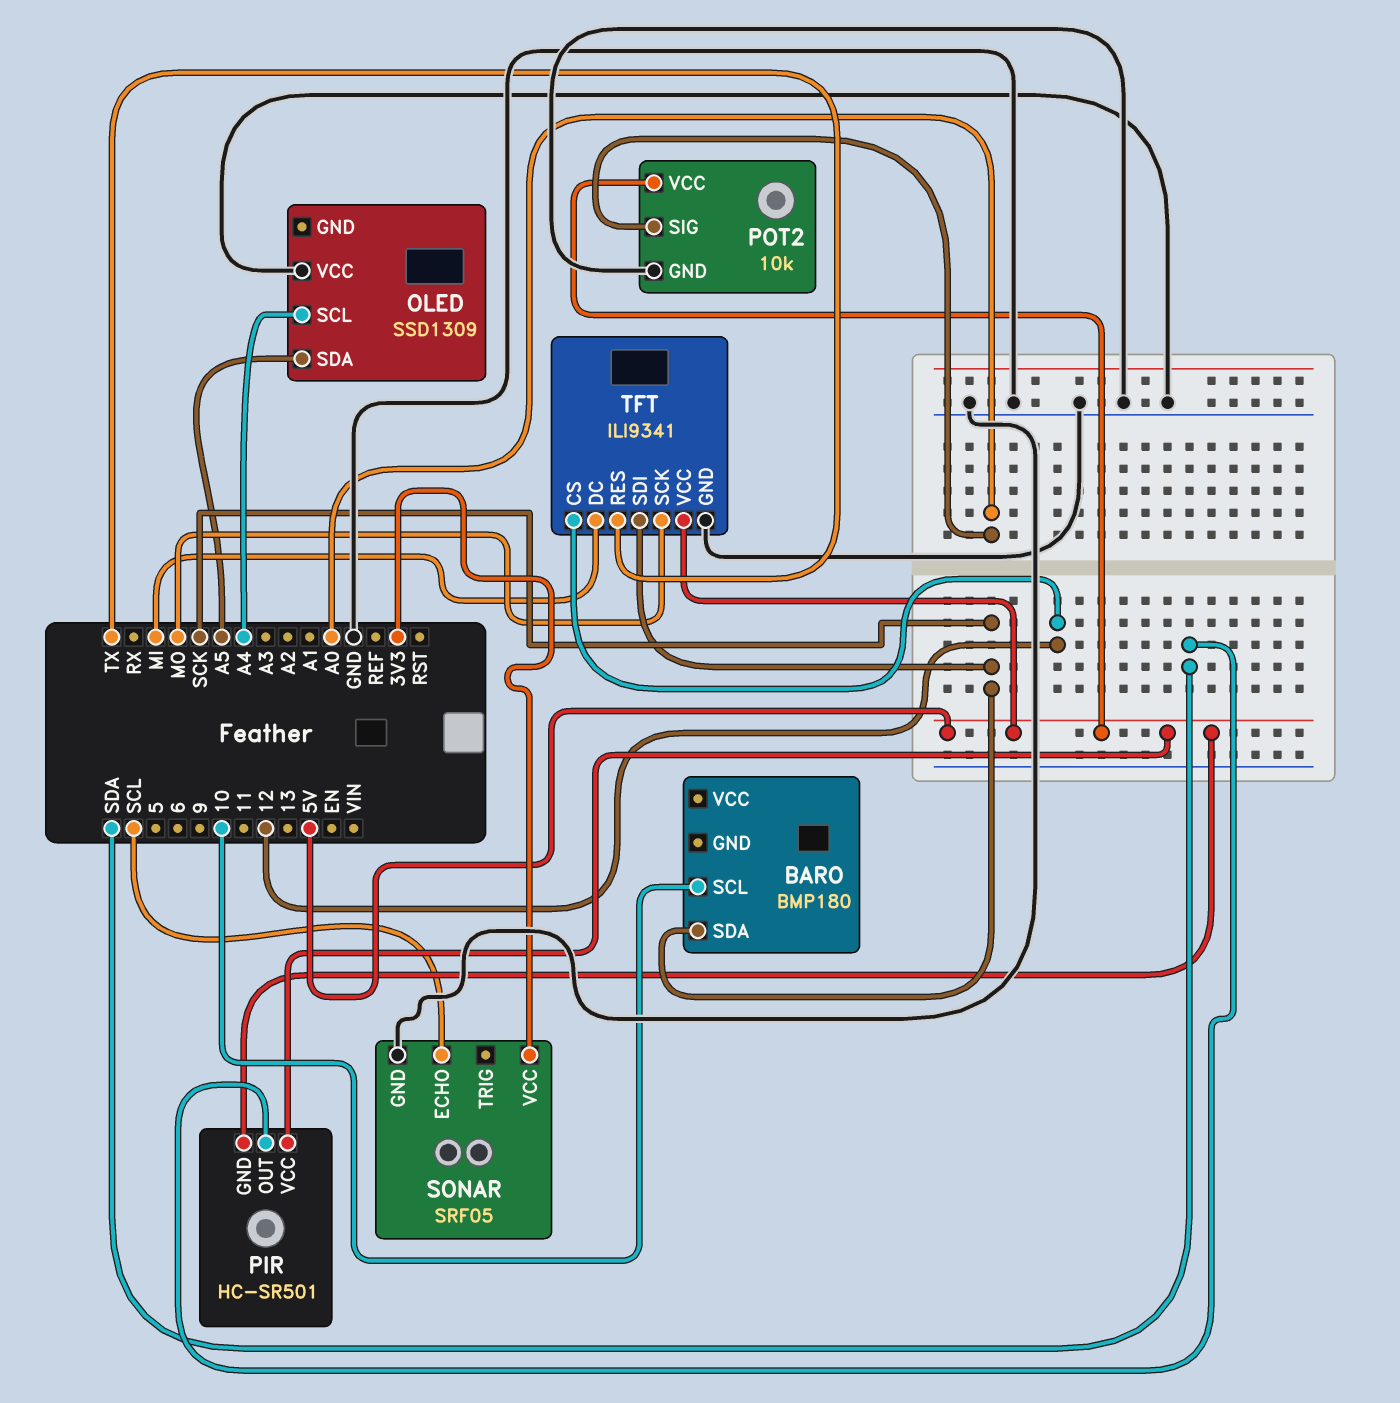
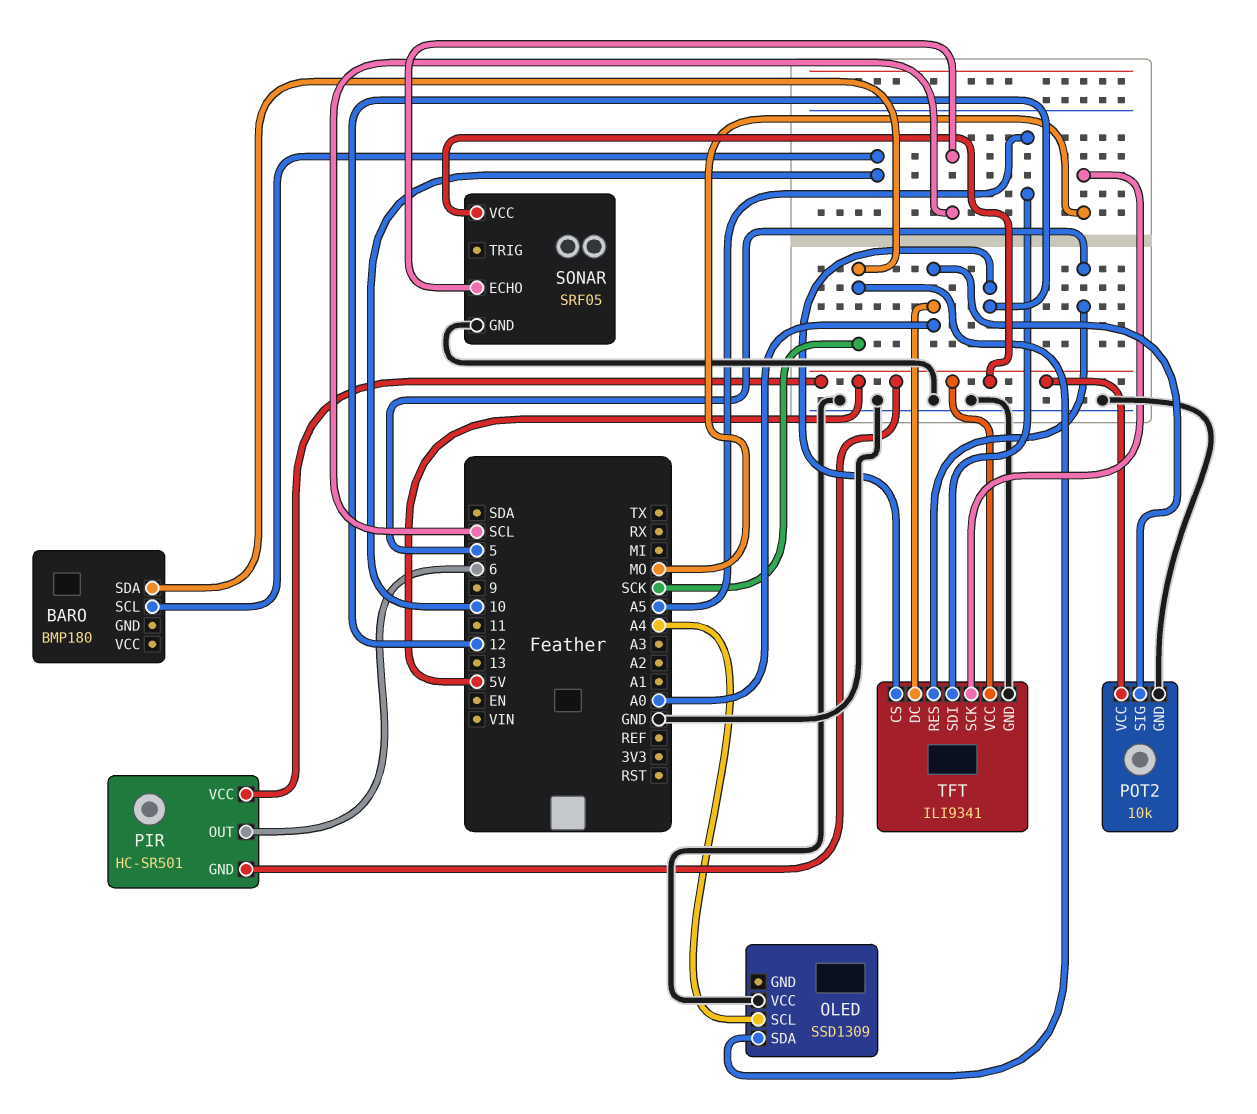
OLED pin SDA: A5 -> SCK
PIR pin OUT: SDA -> 6
SONAR pin VCC: 3V3 -> 5V
TFT pin DC: MI -> A0
TFT pin RES: TX -> 5
TFT pin SDI: SCK -> A5

